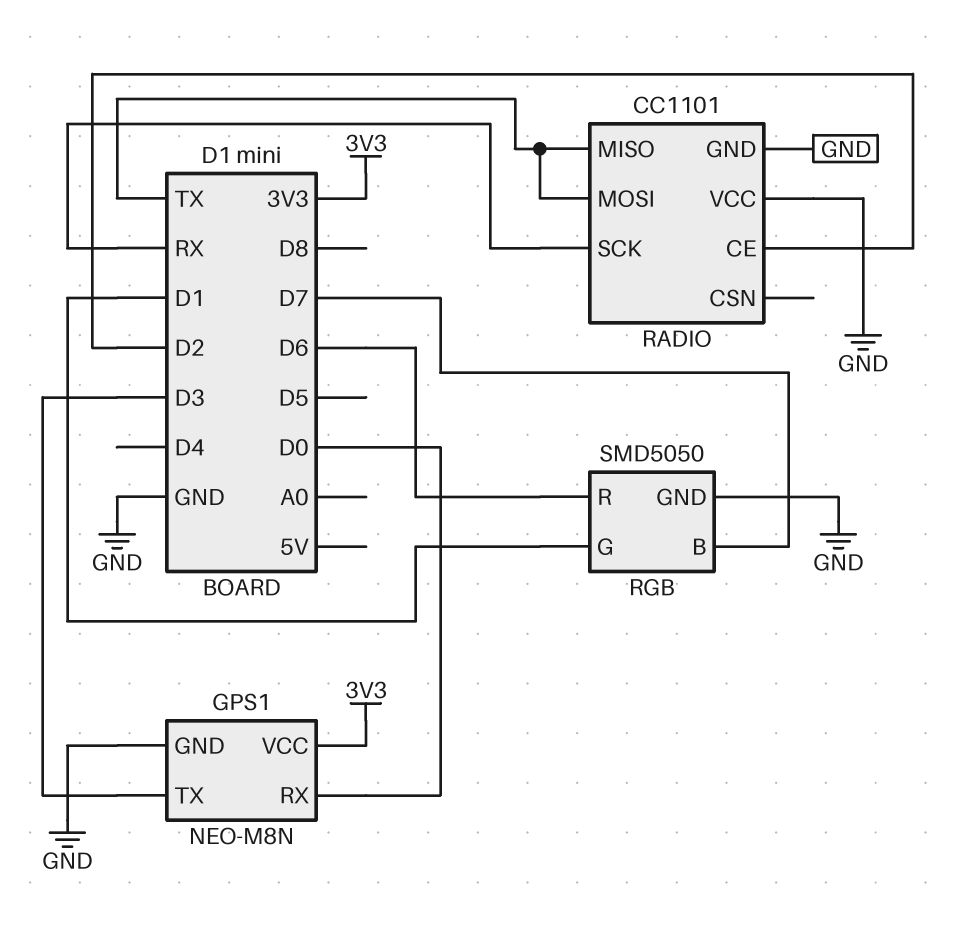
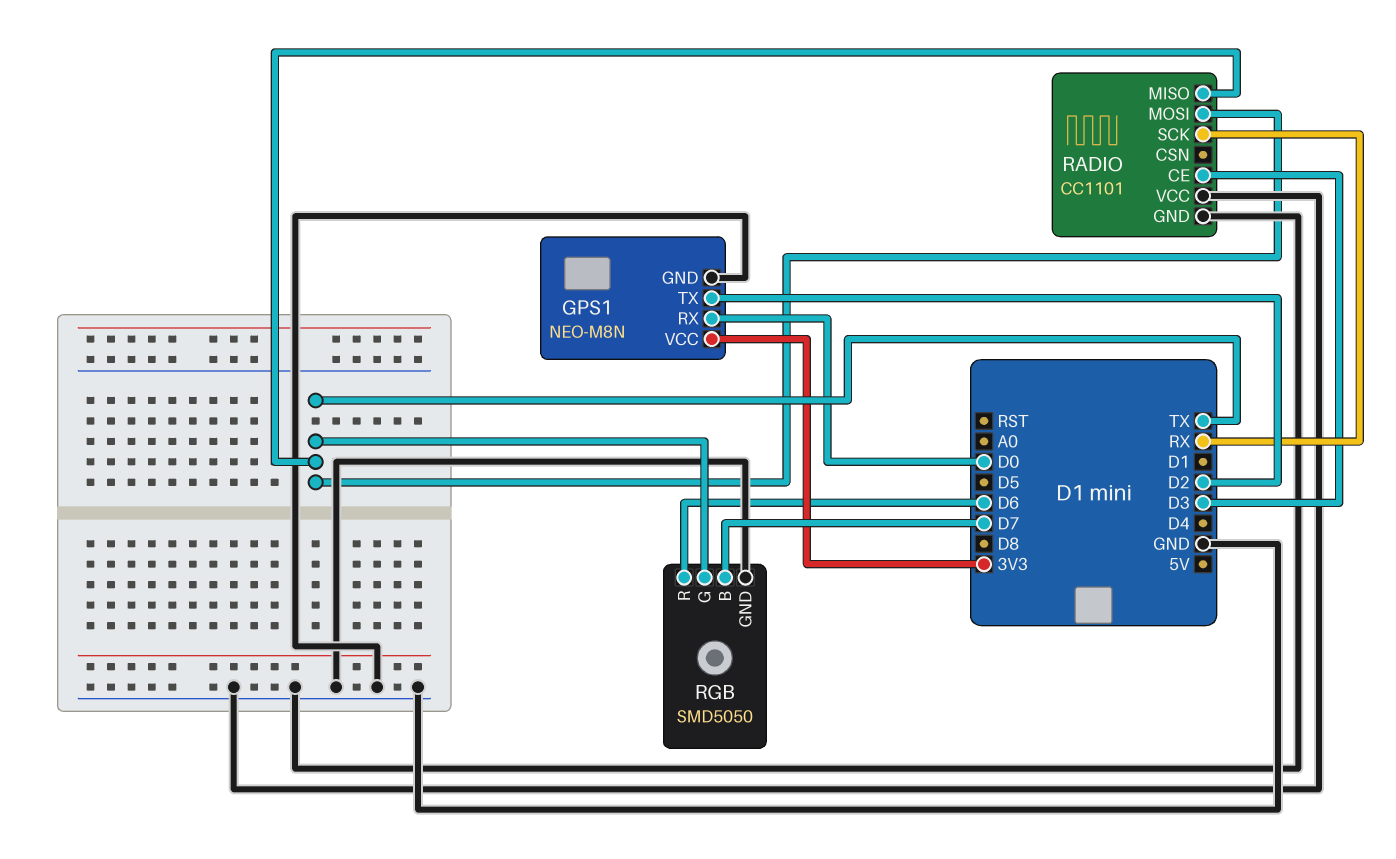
GPS1 pin TX: D3 -> D2
RADIO pin CE: D2 -> D3
RGB pin G: D1 -> TX

